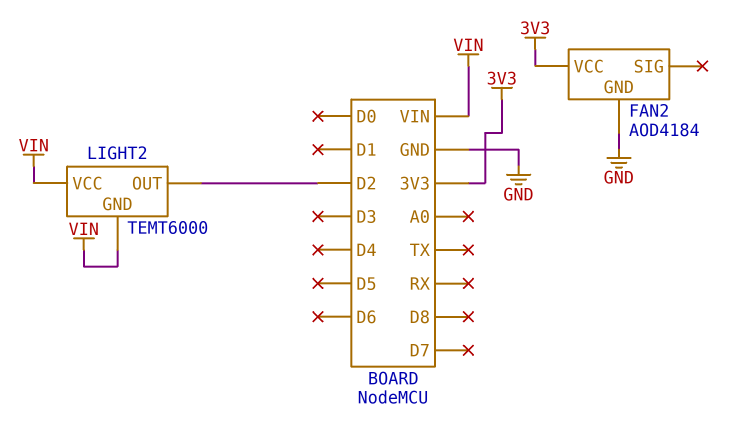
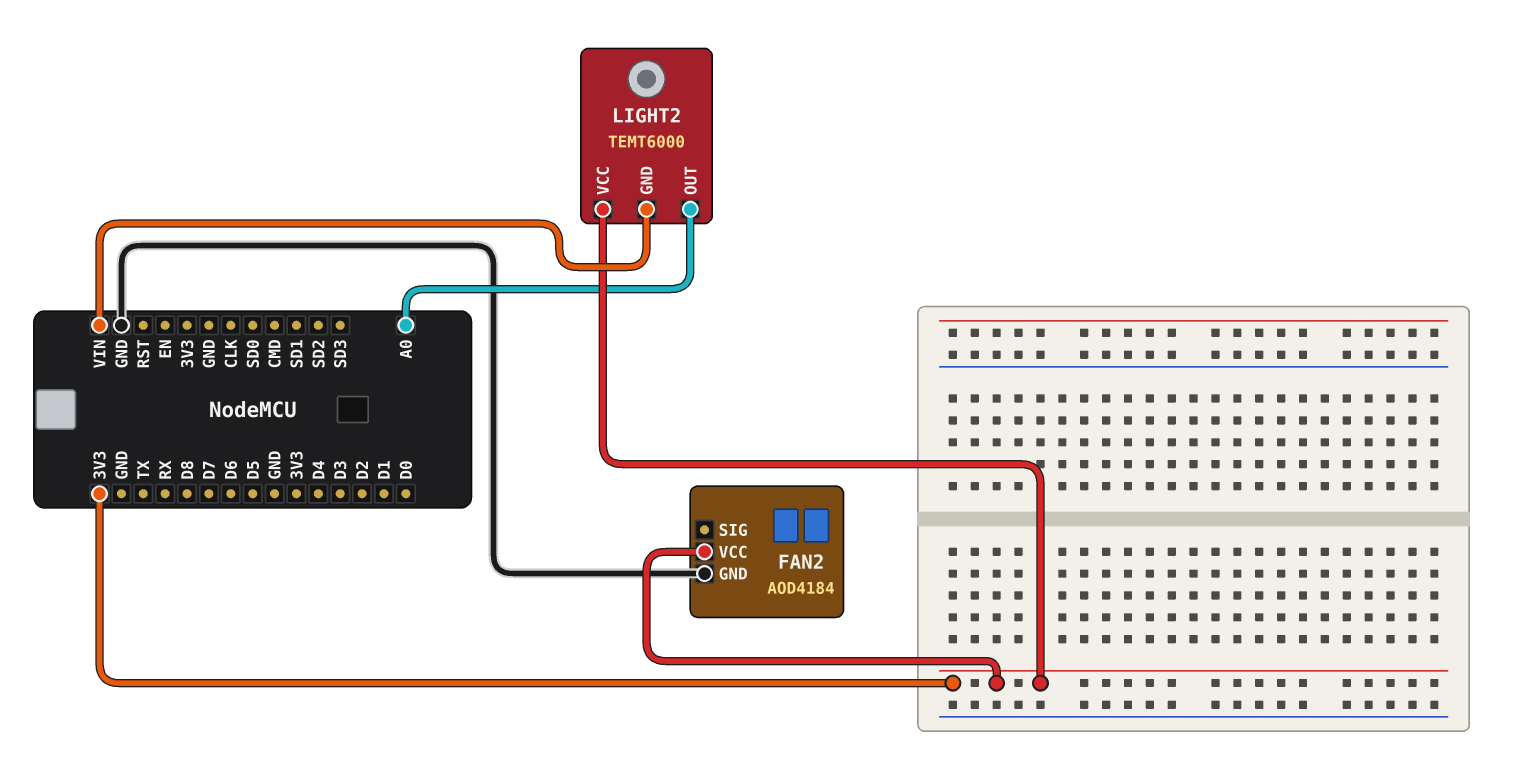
LIGHT2 pin OUT: D2 -> A0
LIGHT2 pin VCC: VIN -> 3V3

